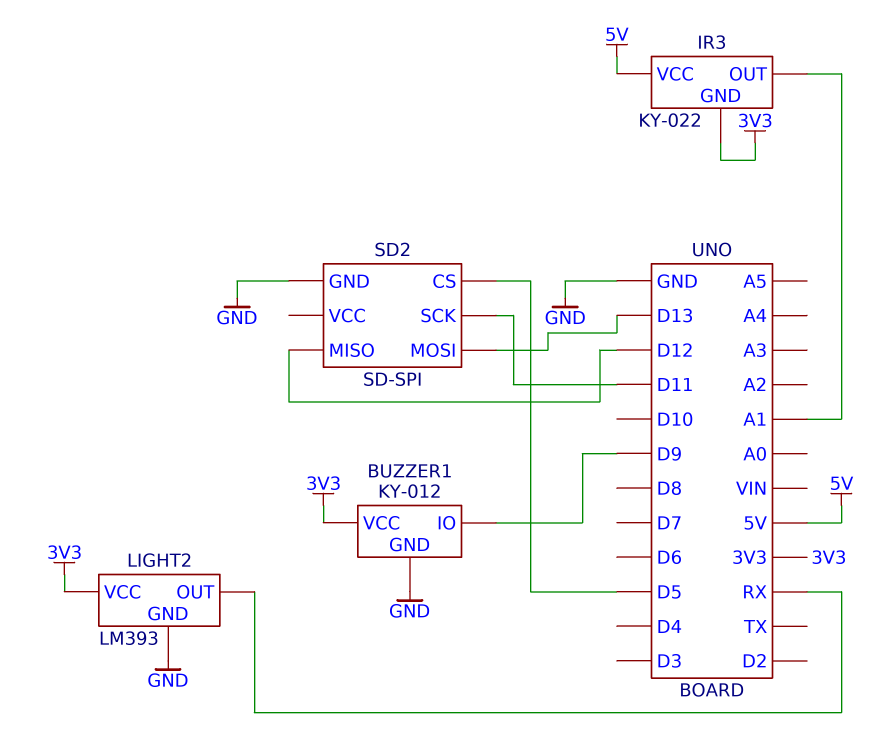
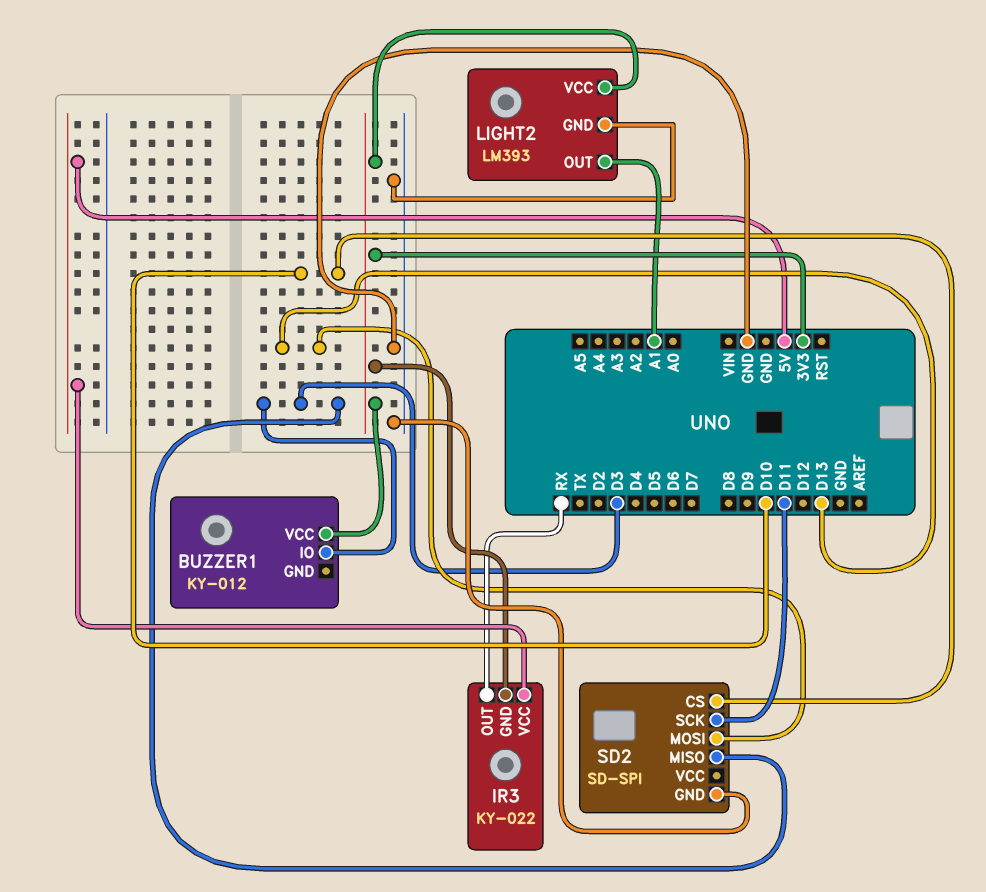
BUZZER1 pin GND: GND -> none
BUZZER1 pin IO: D9 -> D3
IR3 pin OUT: A1 -> RX
LIGHT2 pin OUT: RX -> A1
SD2 pin CS: D5 -> D10
SD2 pin MISO: D12 -> D3

